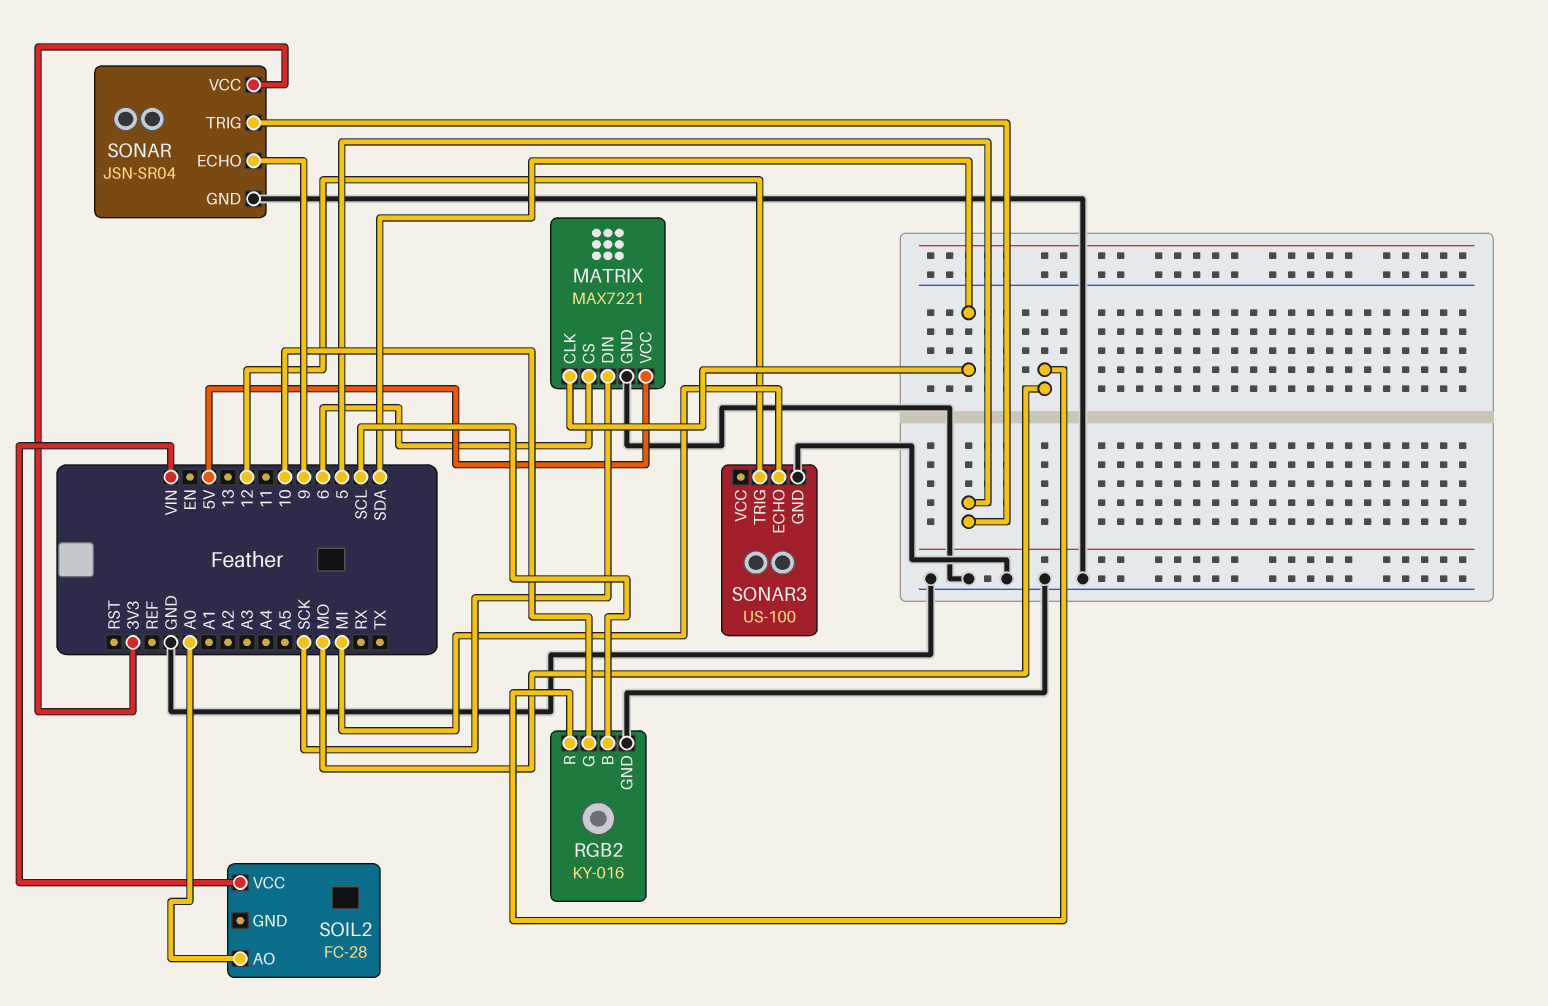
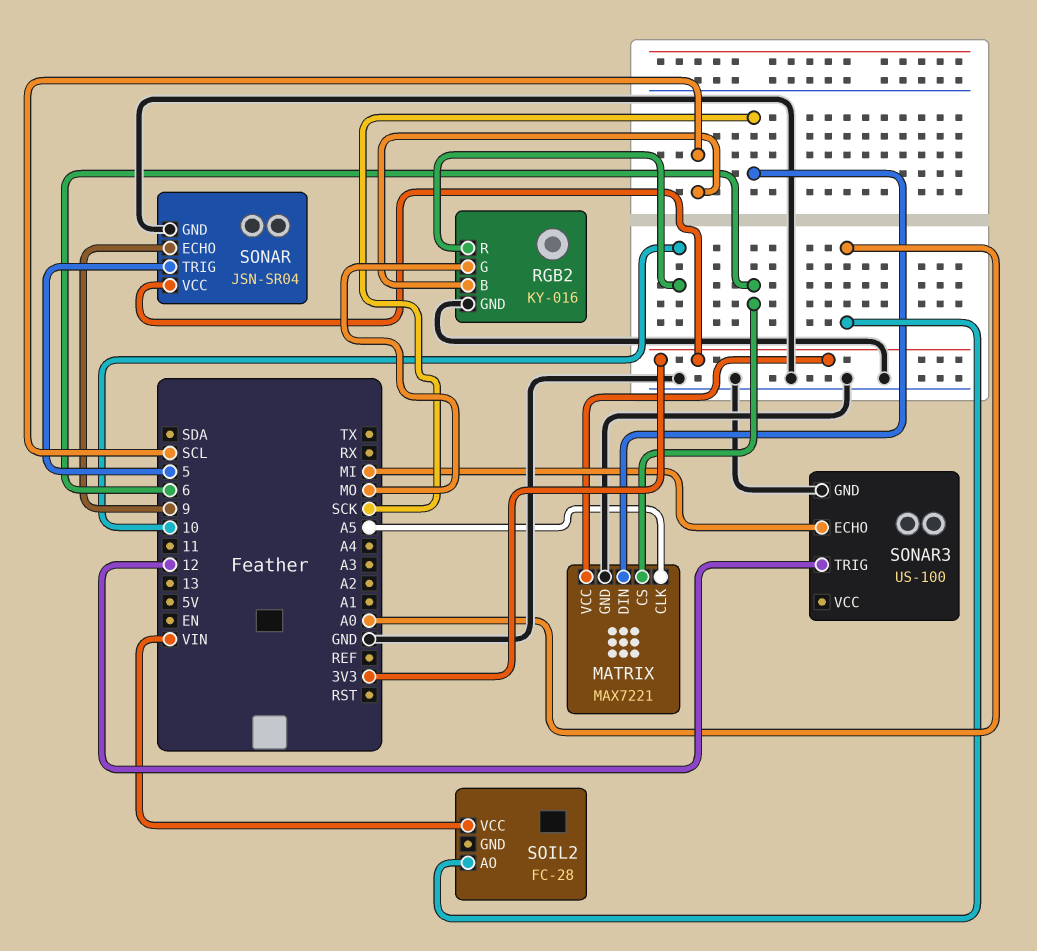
MATRIX pin CLK: SDA -> A5
MATRIX pin VCC: 5V -> 3V3
RGB2 pin G: 10 -> MO
RGB2 pin R: MO -> 10

